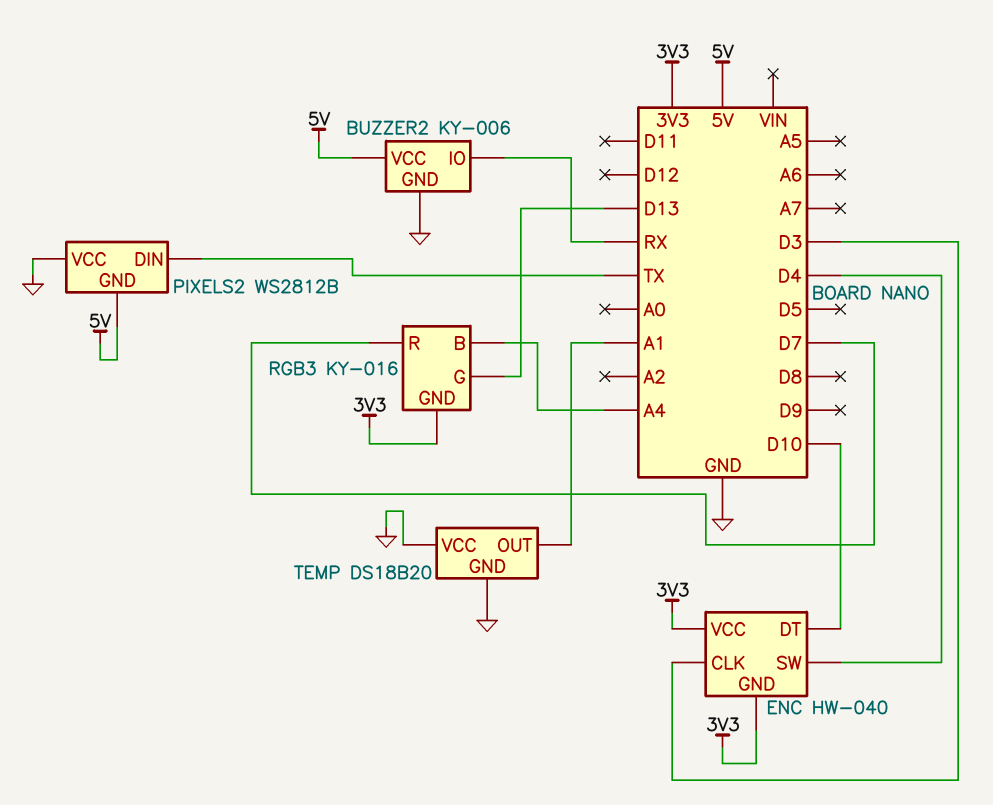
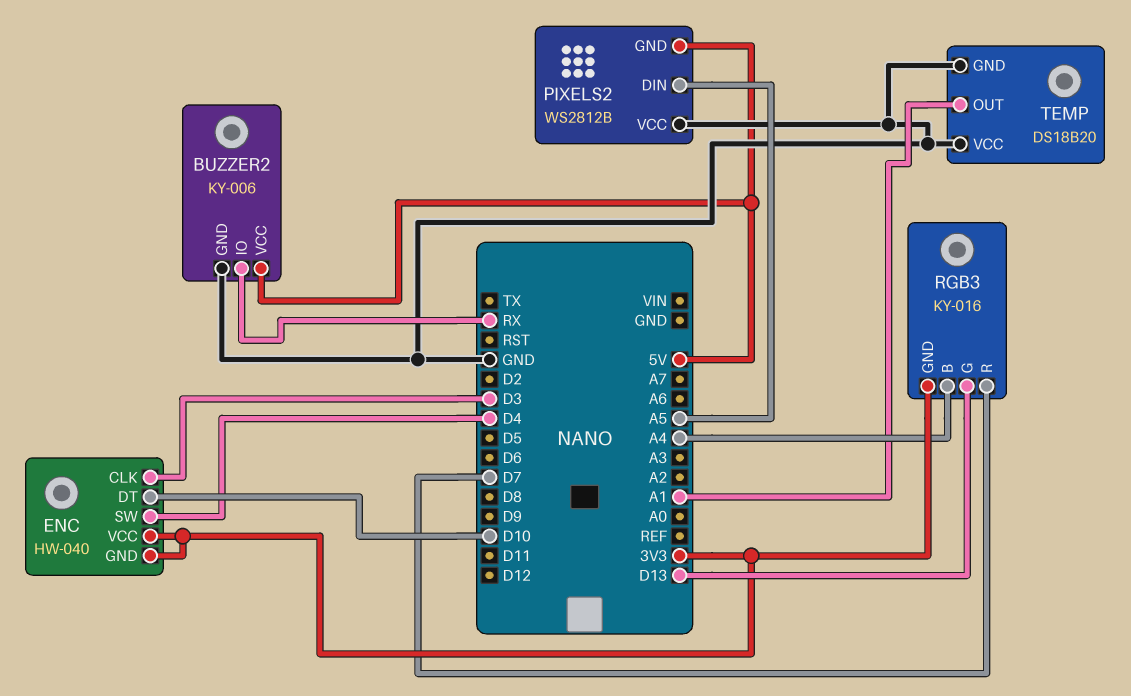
PIXELS2 pin DIN: TX -> A5

